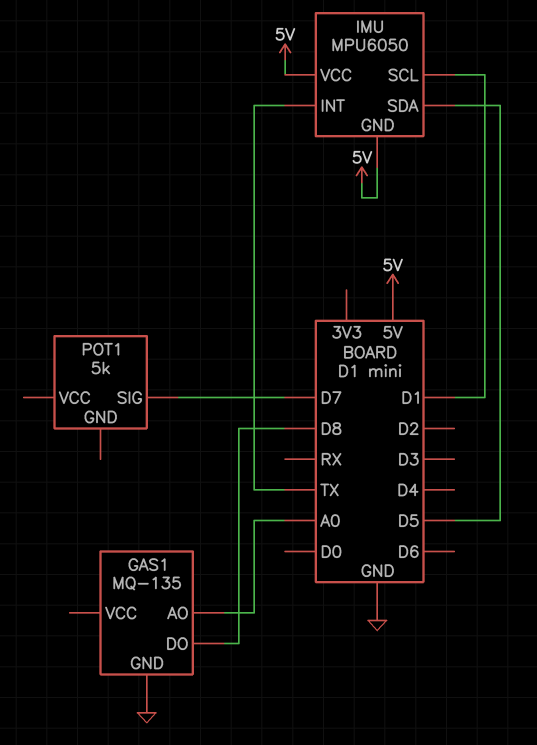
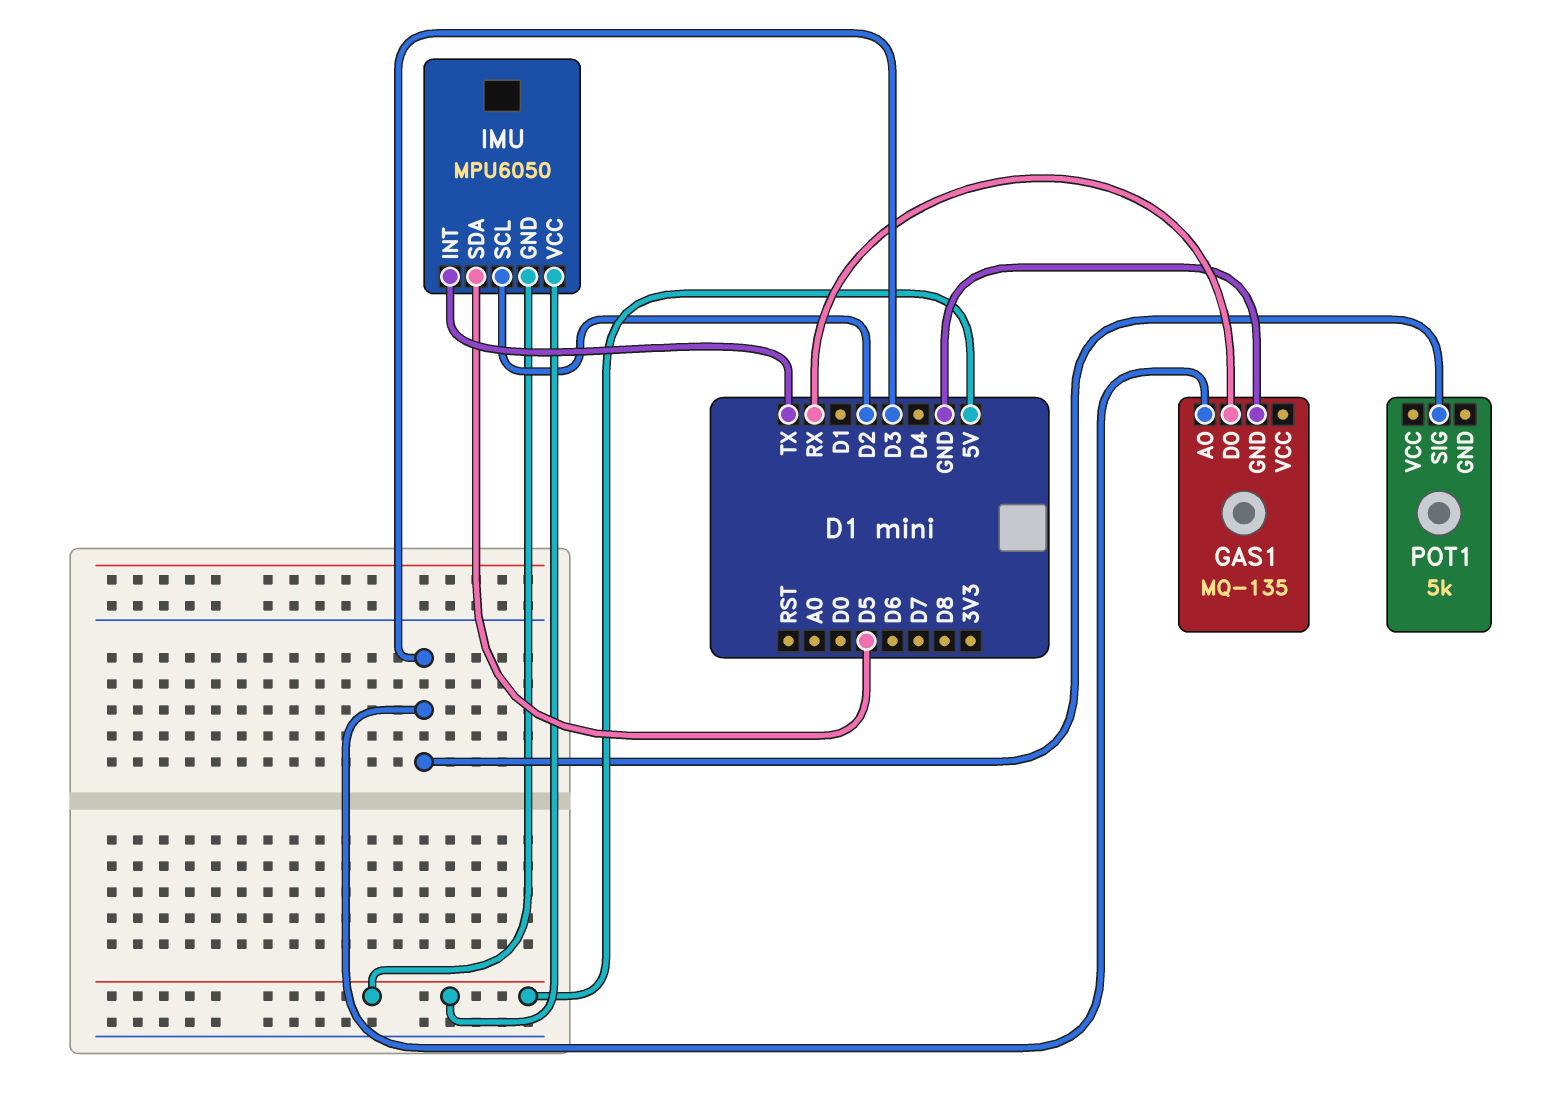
GAS1 pin AO: A0 -> D3
GAS1 pin DO: D8 -> RX
IMU pin SCL: D1 -> D2
POT1 pin SIG: D7 -> D3

